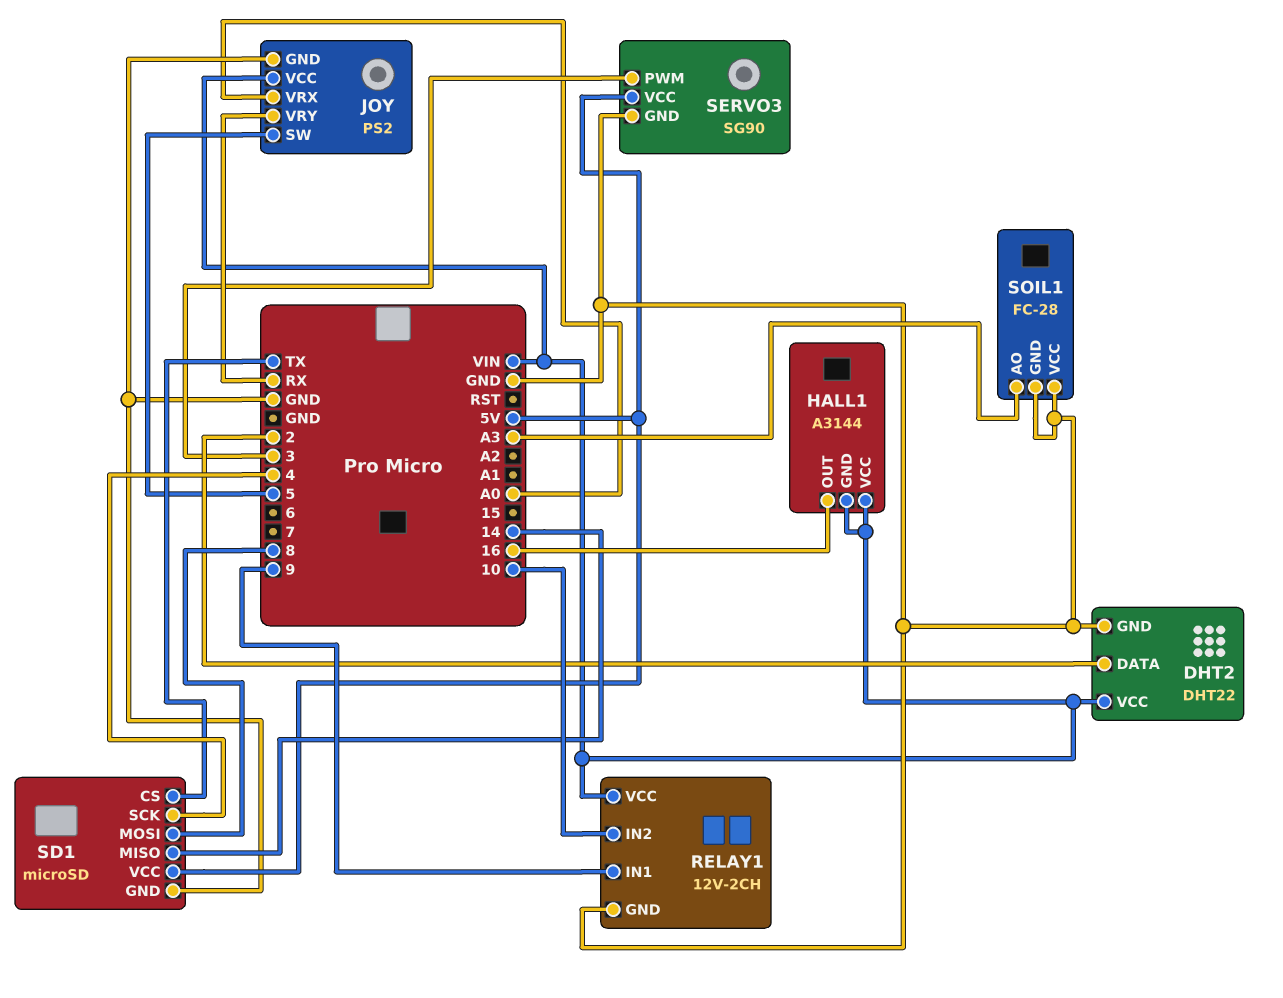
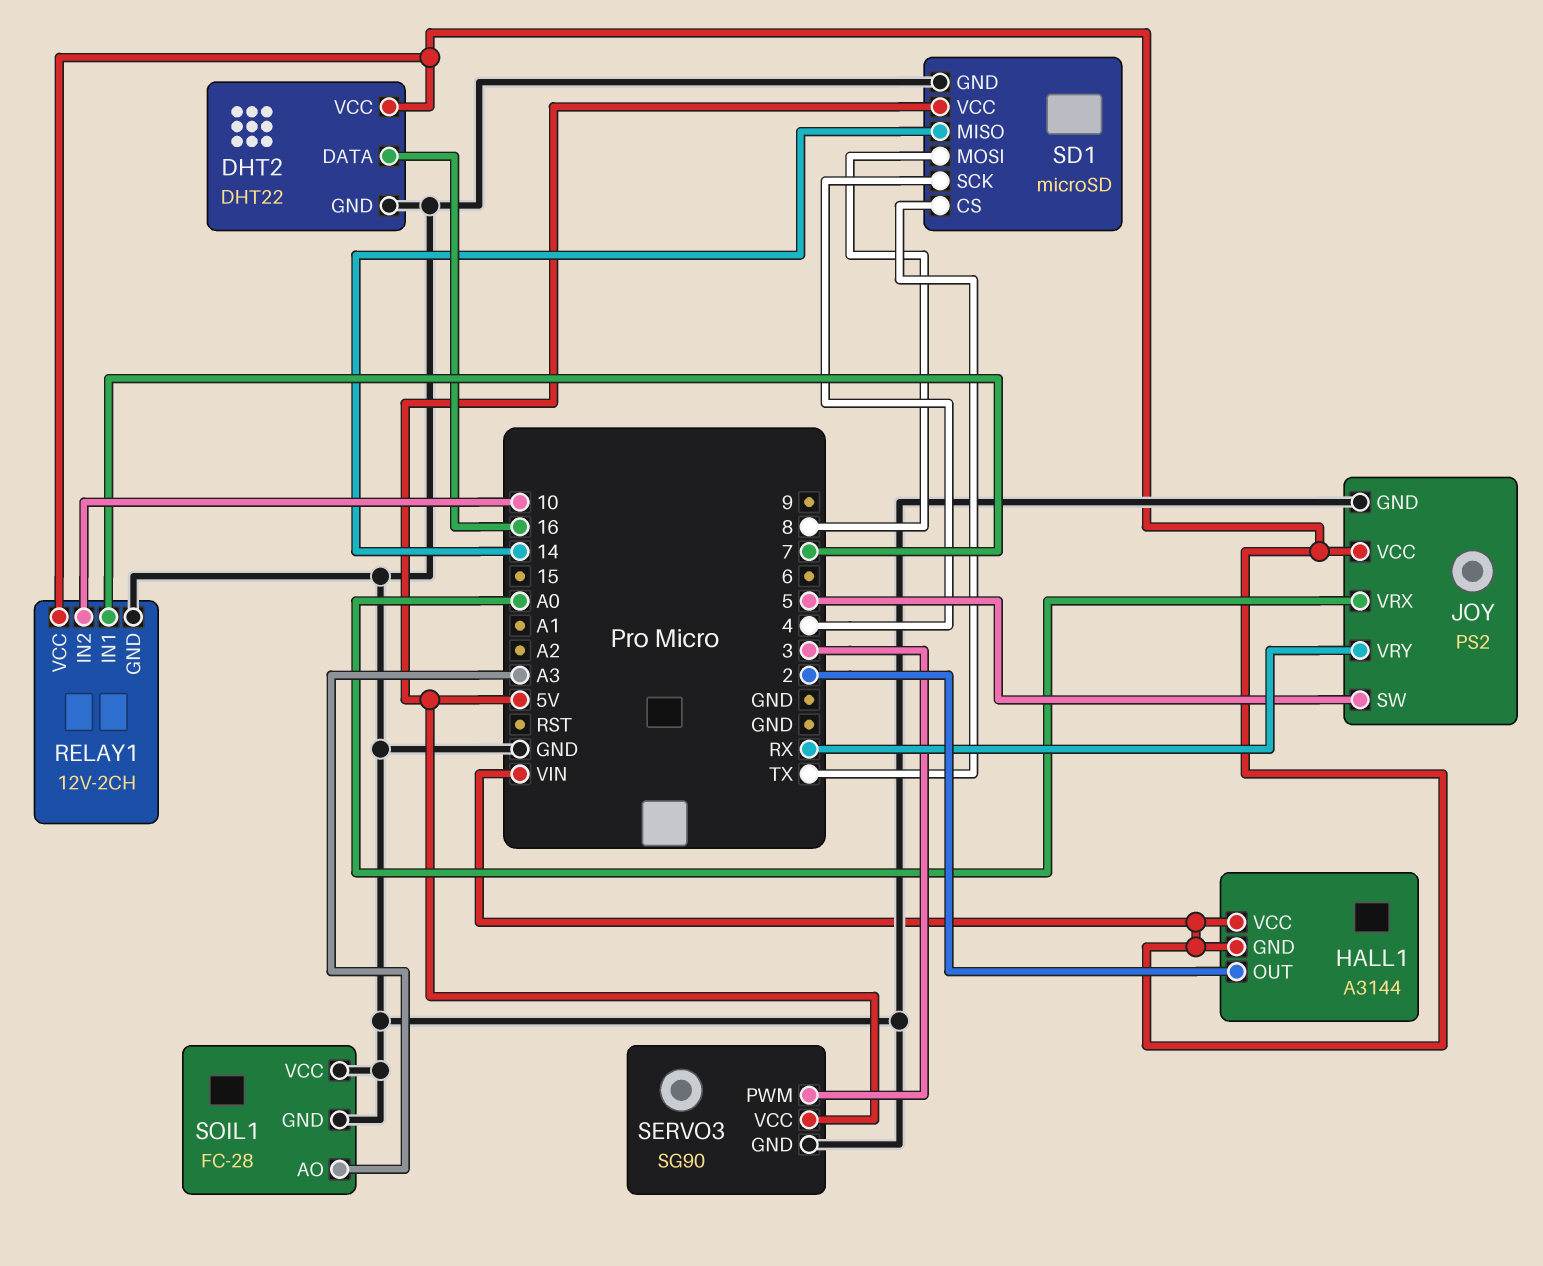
DHT2 pin DATA: 2 -> 16
HALL1 pin OUT: 16 -> 2
RELAY1 pin IN1: 9 -> 7

